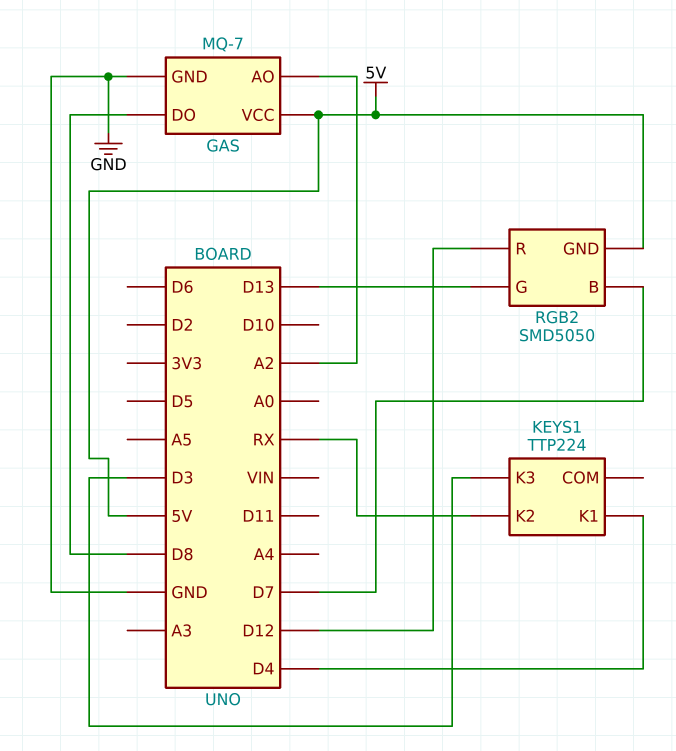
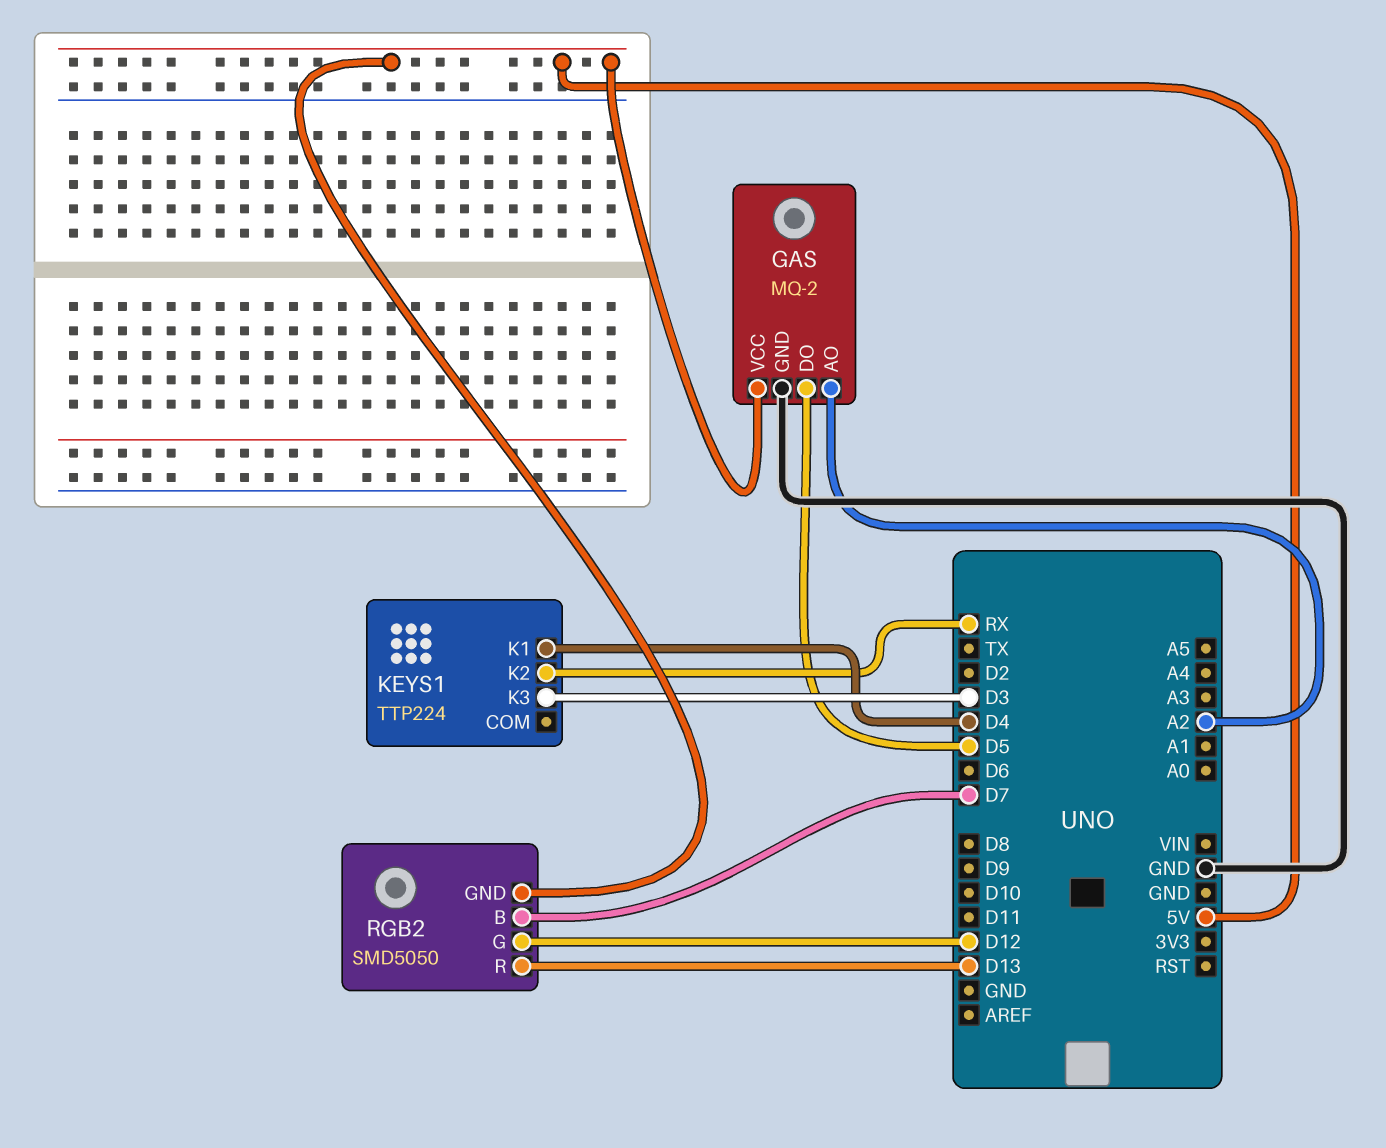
GAS: MQ-7 -> MQ-2
GAS pin DO: D8 -> D5
RGB2 pin G: D13 -> D12
RGB2 pin R: D12 -> D13

